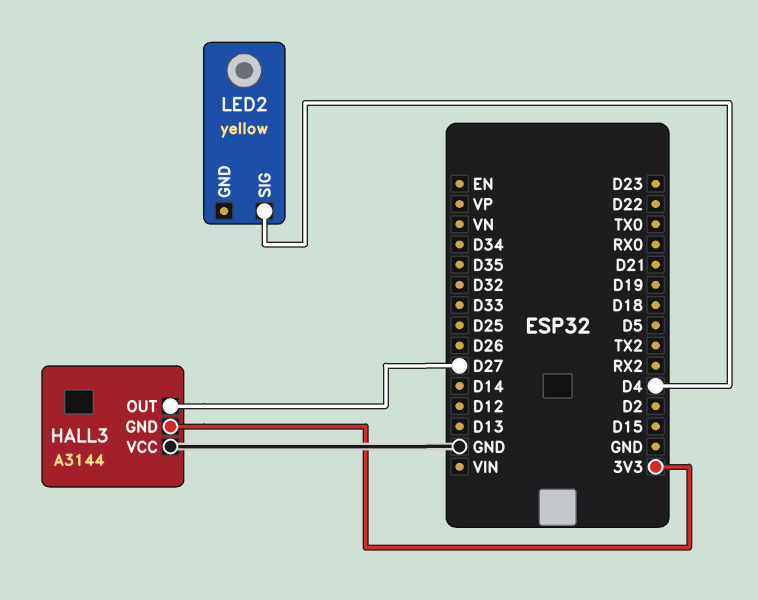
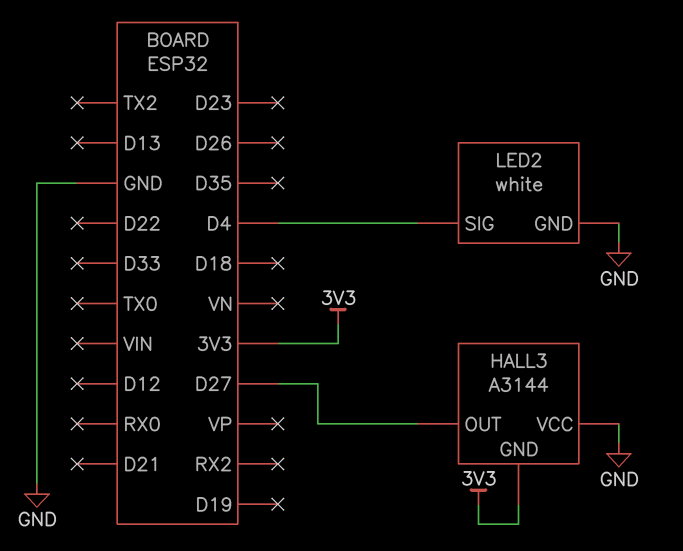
LED2: yellow -> white
LED2 pin GND: none -> GND

